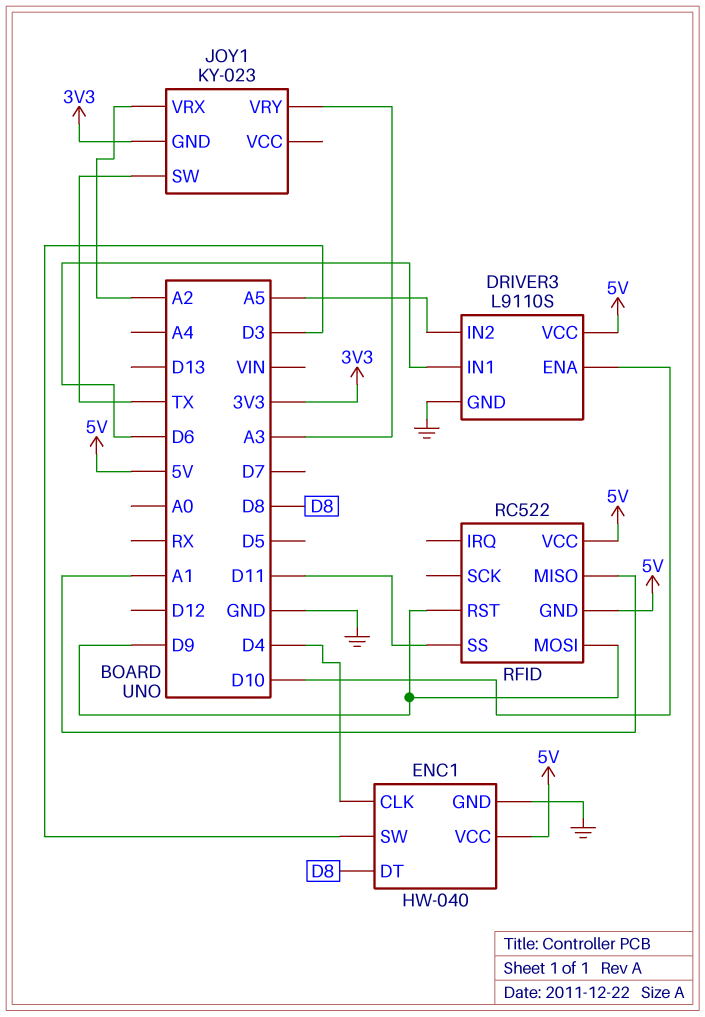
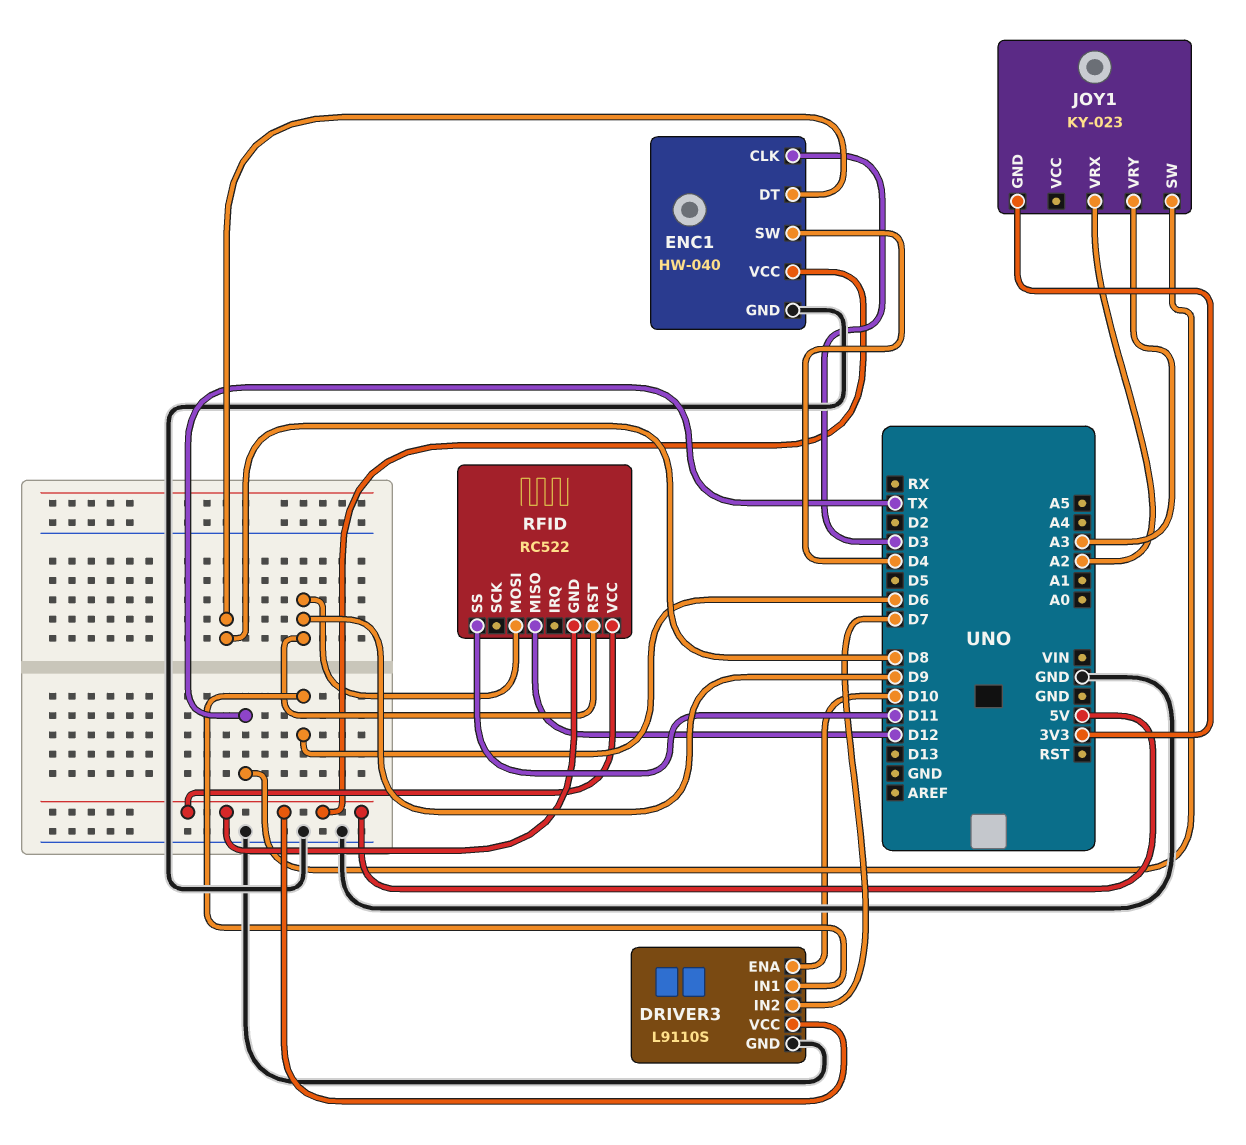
DRIVER3 pin IN2: A5 -> D7
ENC1 pin CLK: D4 -> D3
ENC1 pin SW: D3 -> D4
RFID pin MISO: A1 -> D12

